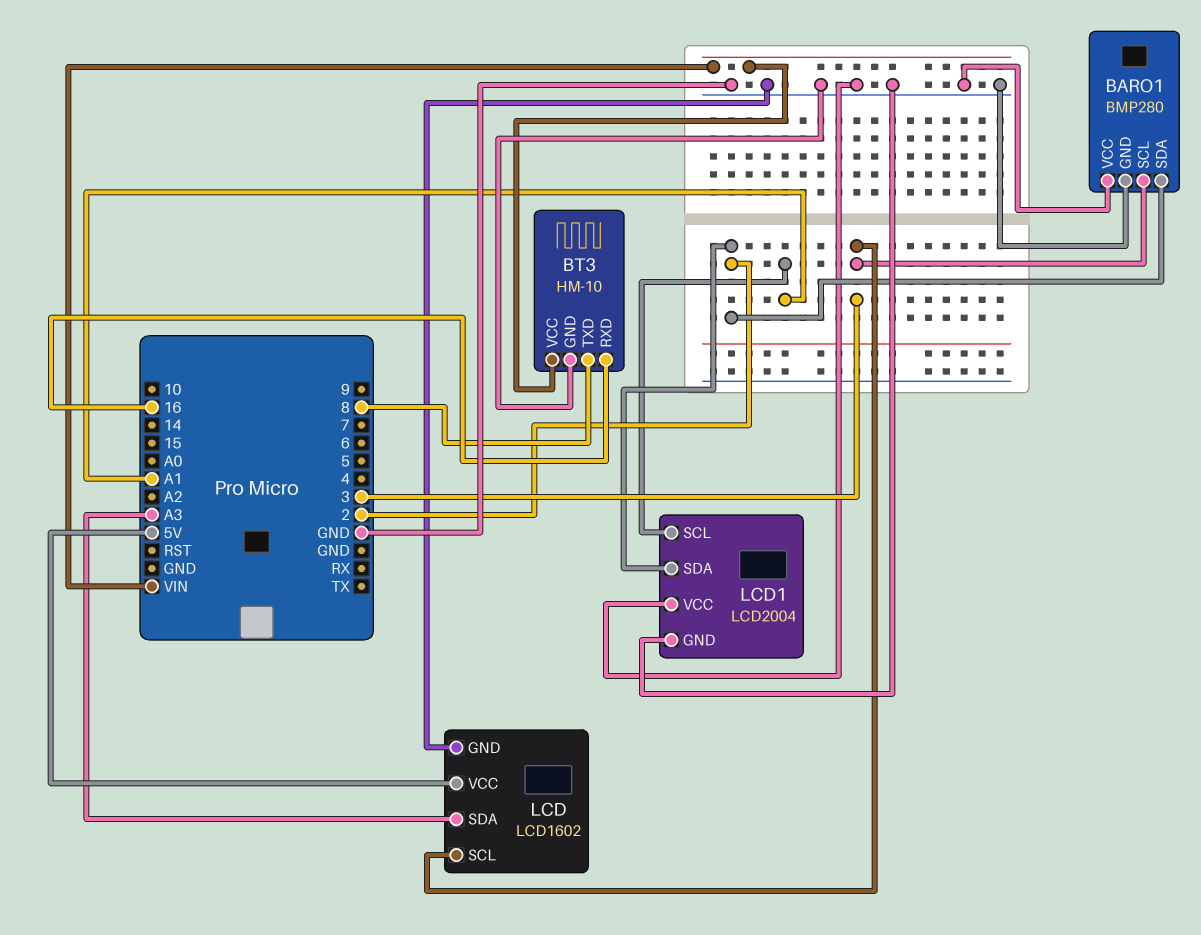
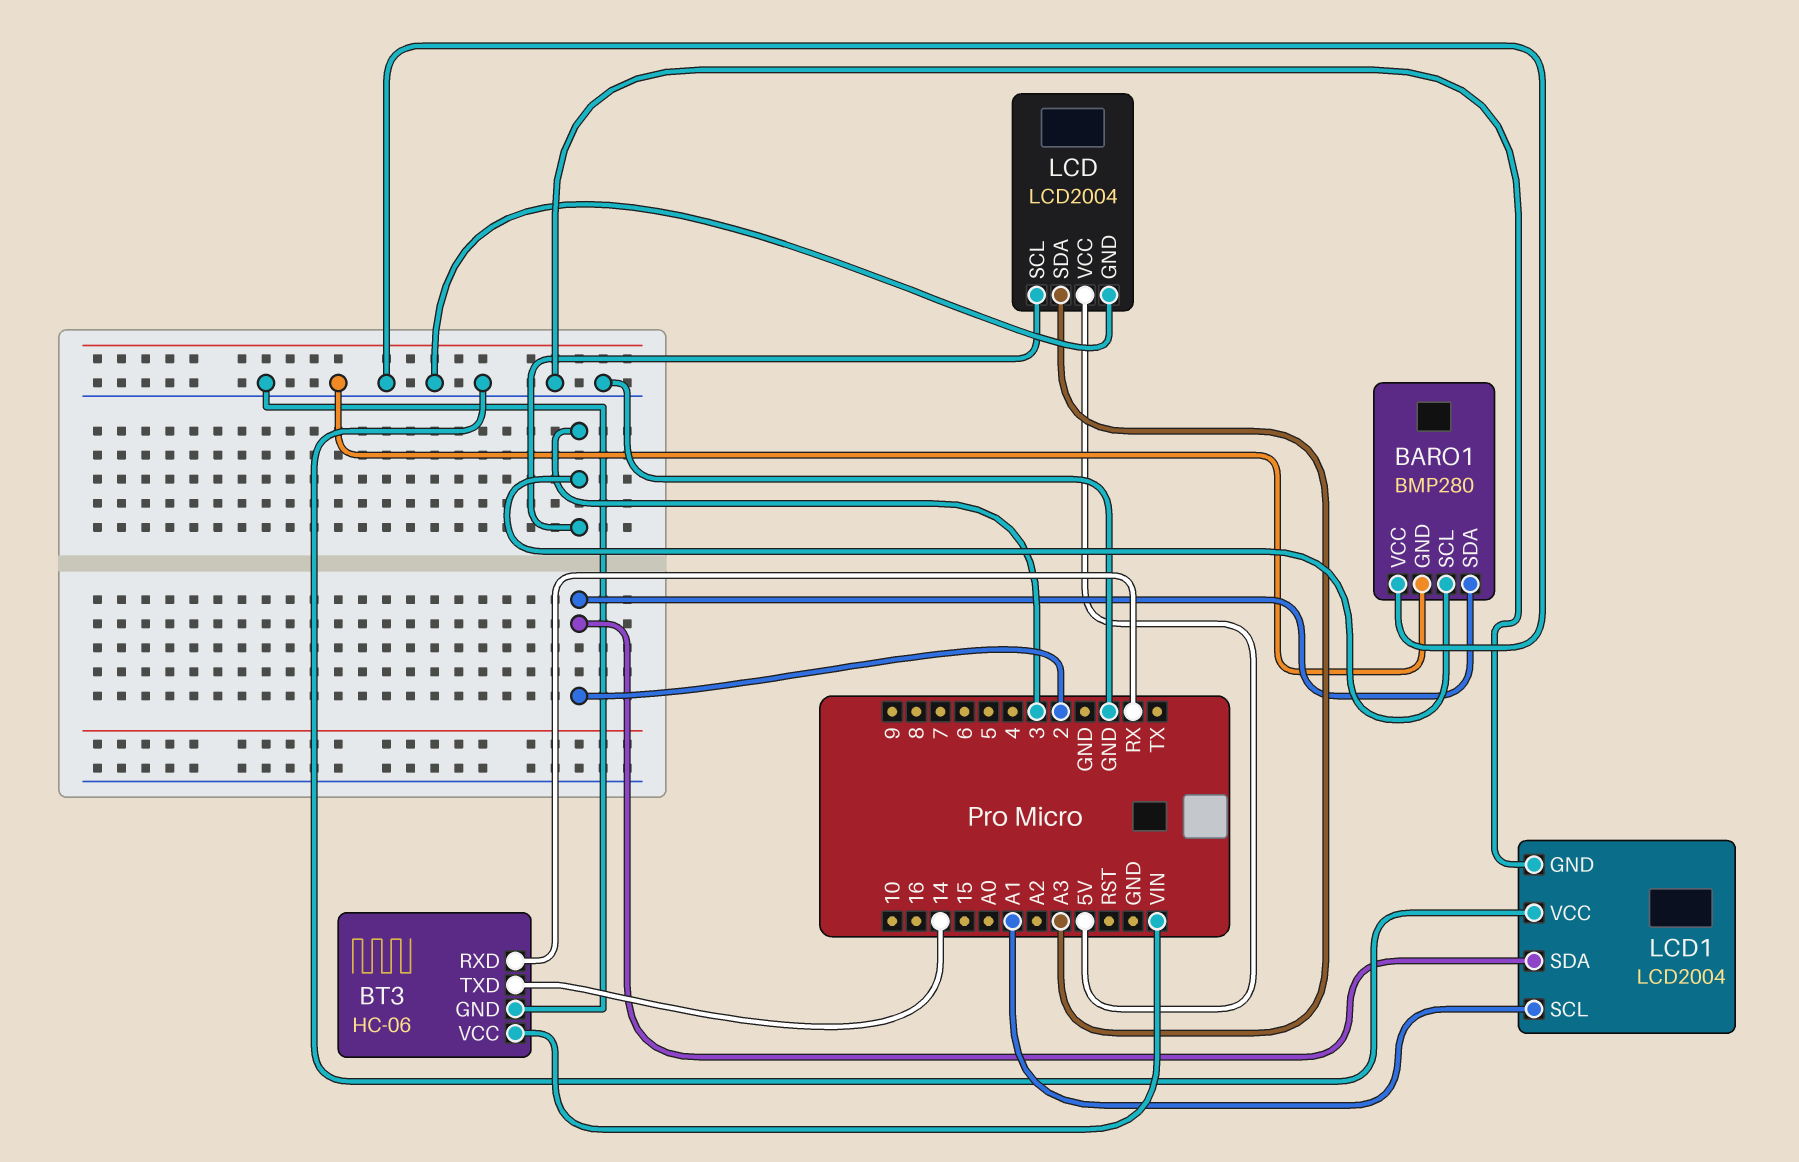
BT3: HM-10 -> HC-06
BT3 pin RXD: 16 -> RX
BT3 pin TXD: 8 -> 14
LCD: LCD1602 -> LCD2004

